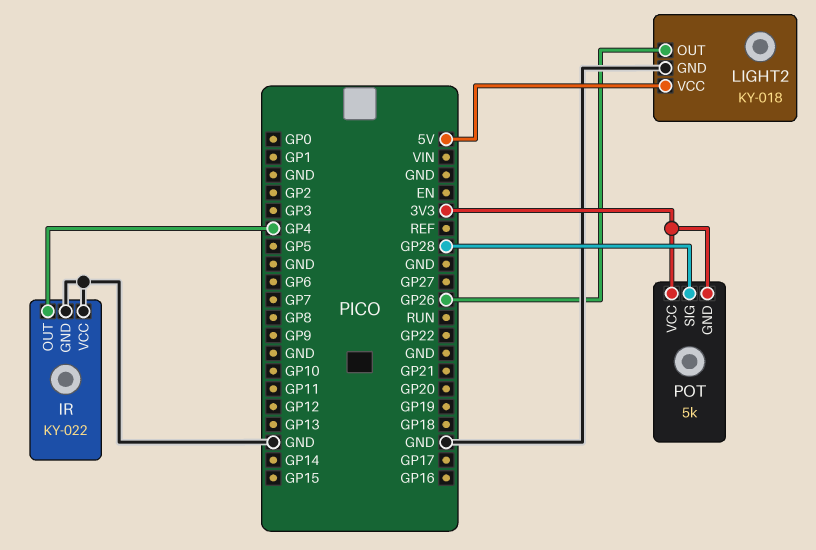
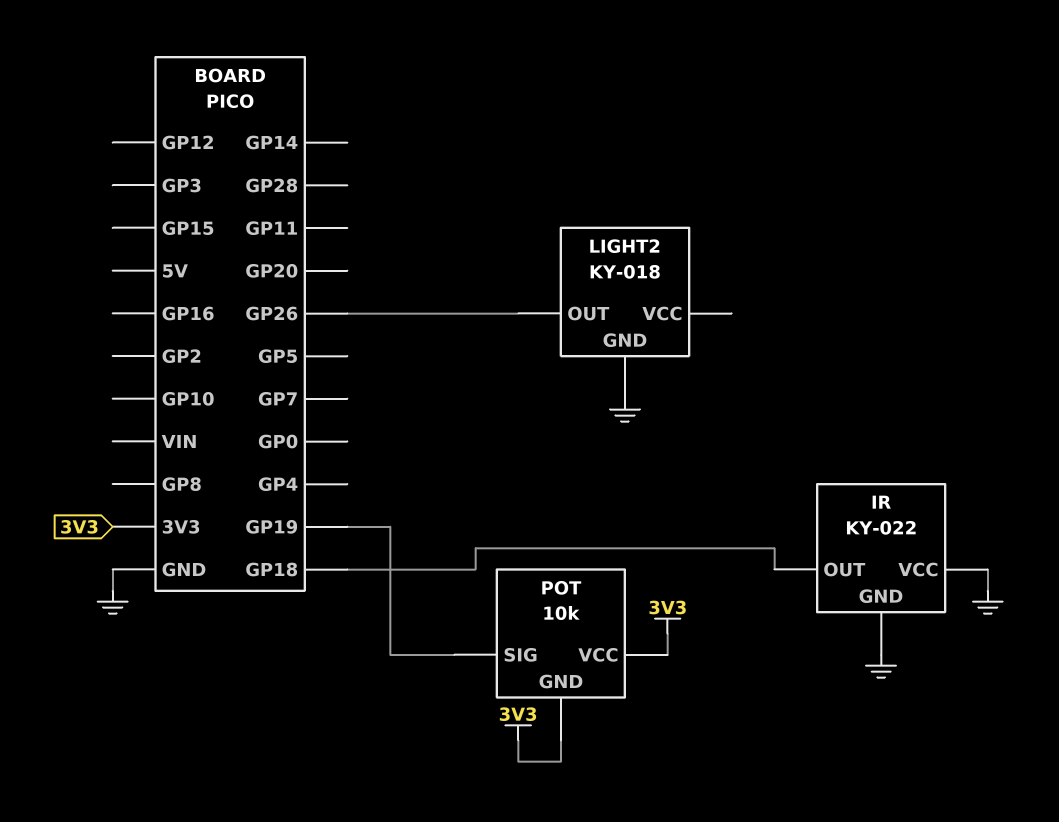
IR pin OUT: GP4 -> GP18
LIGHT2 pin VCC: 5V -> none
POT: 5k -> 10k
POT pin SIG: GP28 -> GP19

